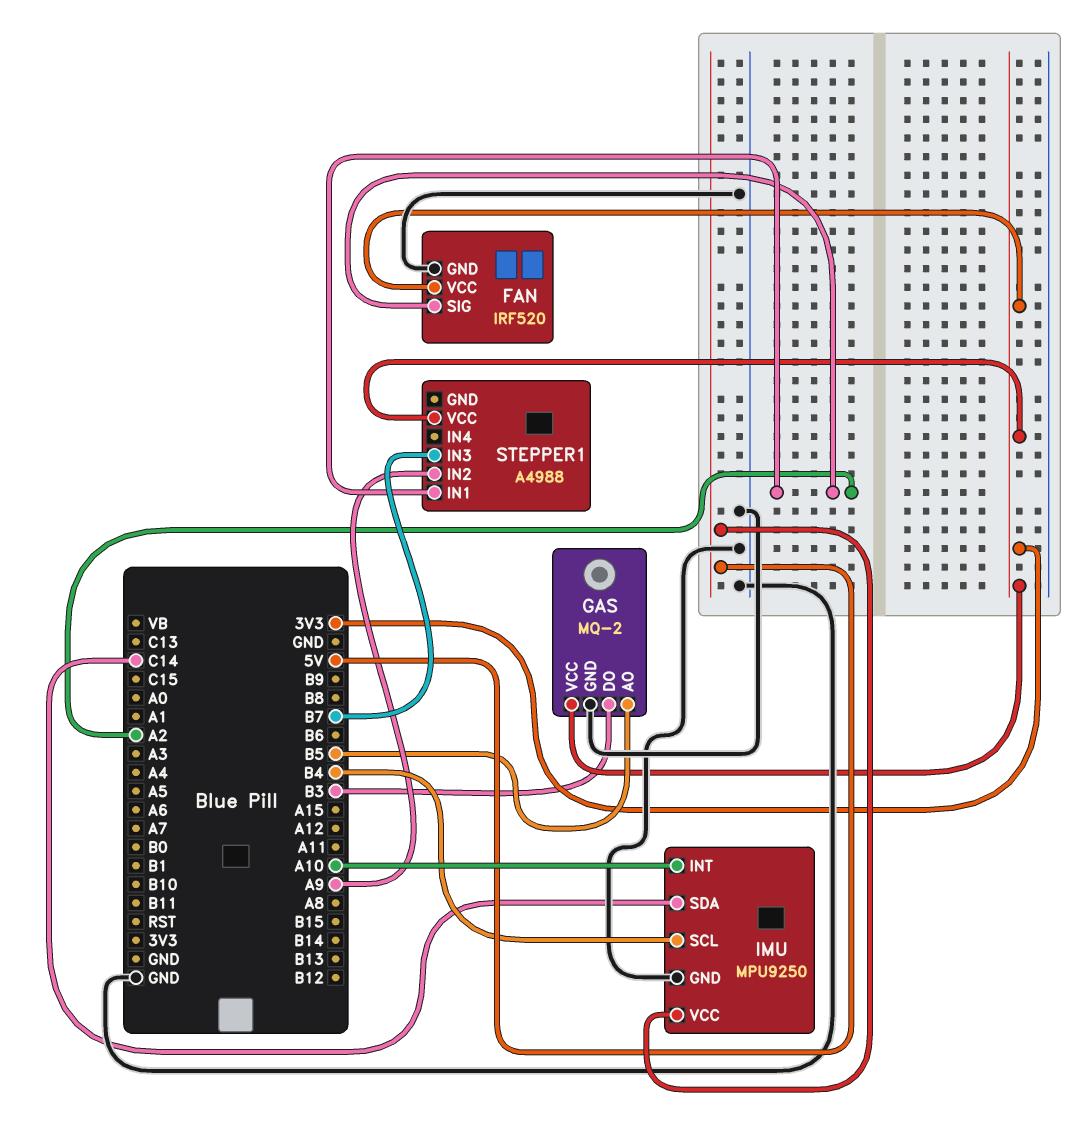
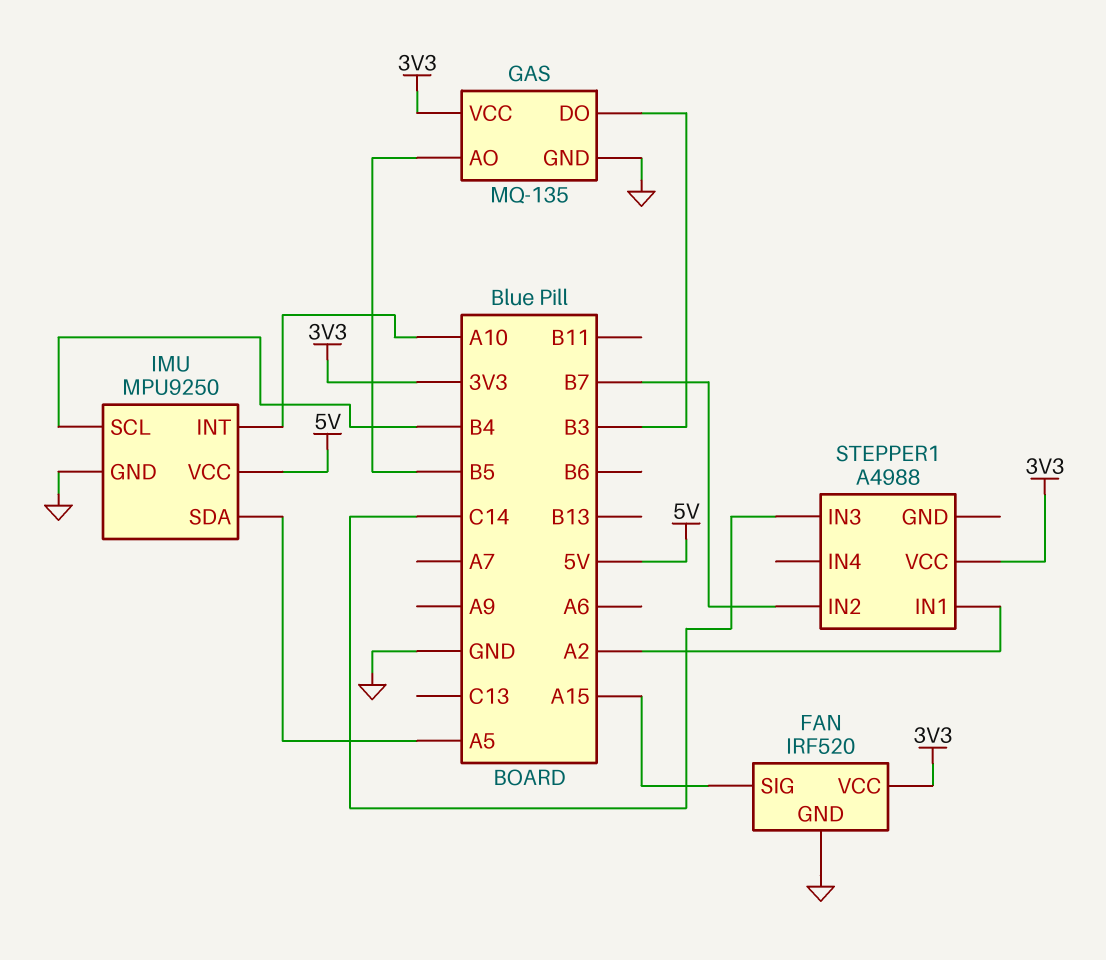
FAN pin SIG: A2 -> A15
GAS: MQ-2 -> MQ-135
IMU pin SDA: C14 -> A5
STEPPER1 pin IN2: A9 -> B7
STEPPER1 pin IN3: B7 -> C14

